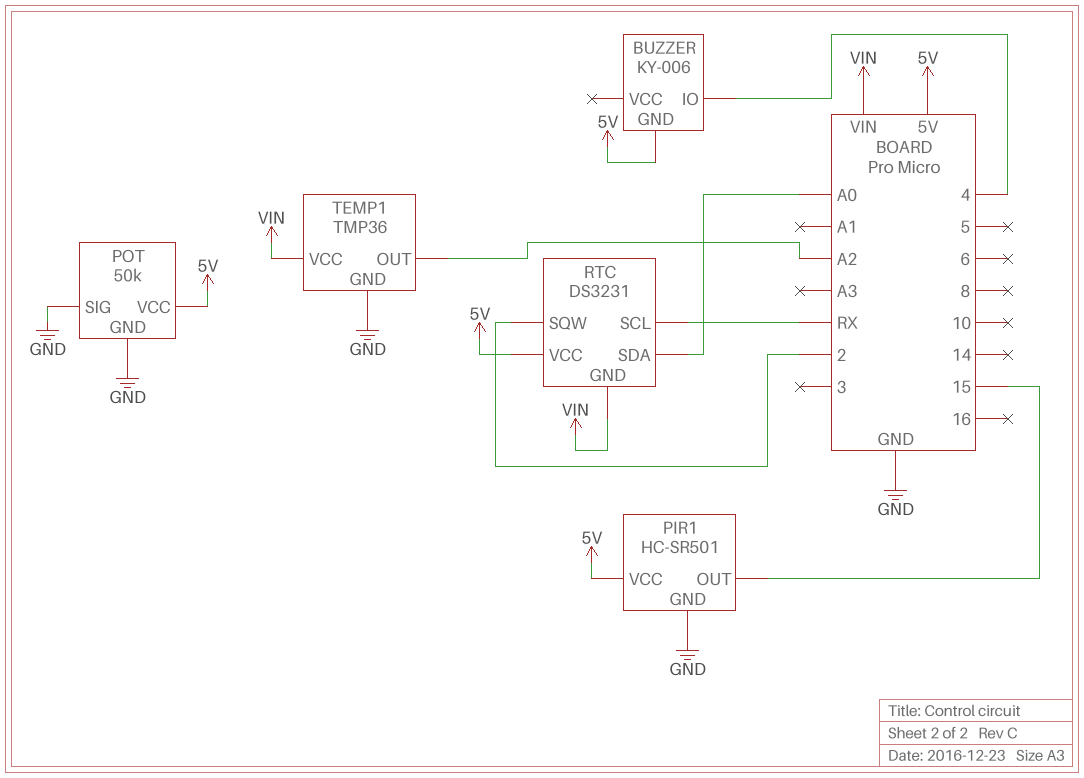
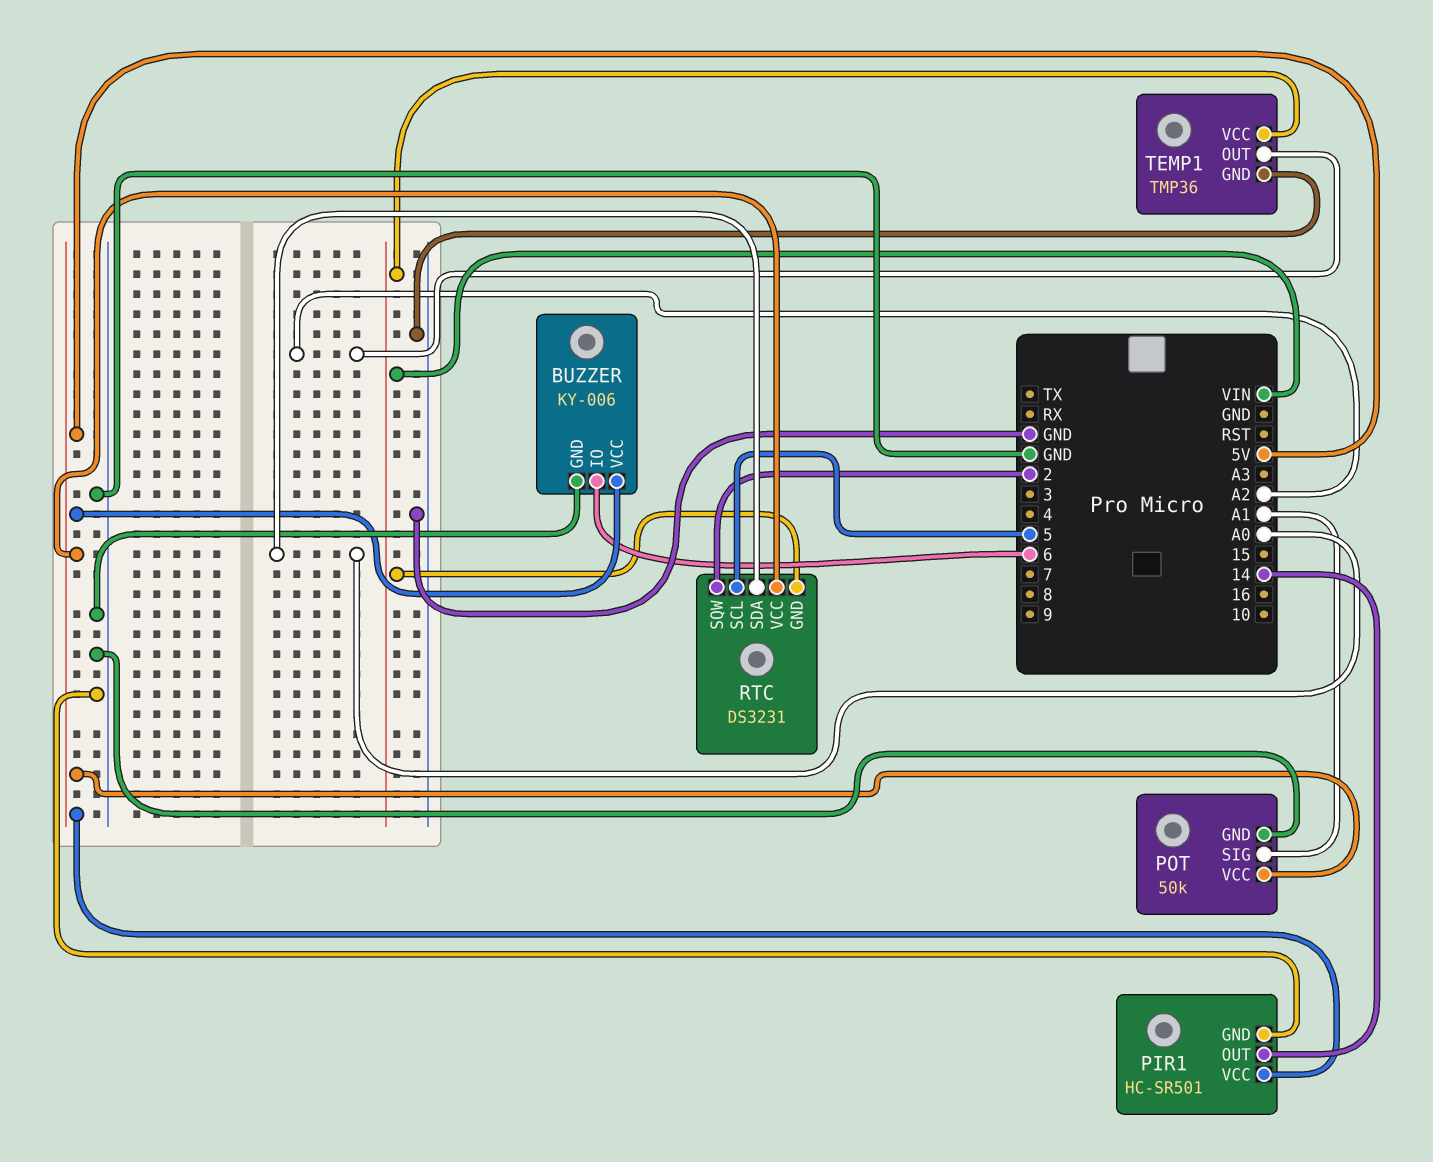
BUZZER pin GND: 5V -> GND
BUZZER pin IO: 4 -> 6
BUZZER pin VCC: none -> 5V
PIR1 pin OUT: 15 -> 14
POT pin SIG: GND -> A1
RTC pin SCL: RX -> 5

